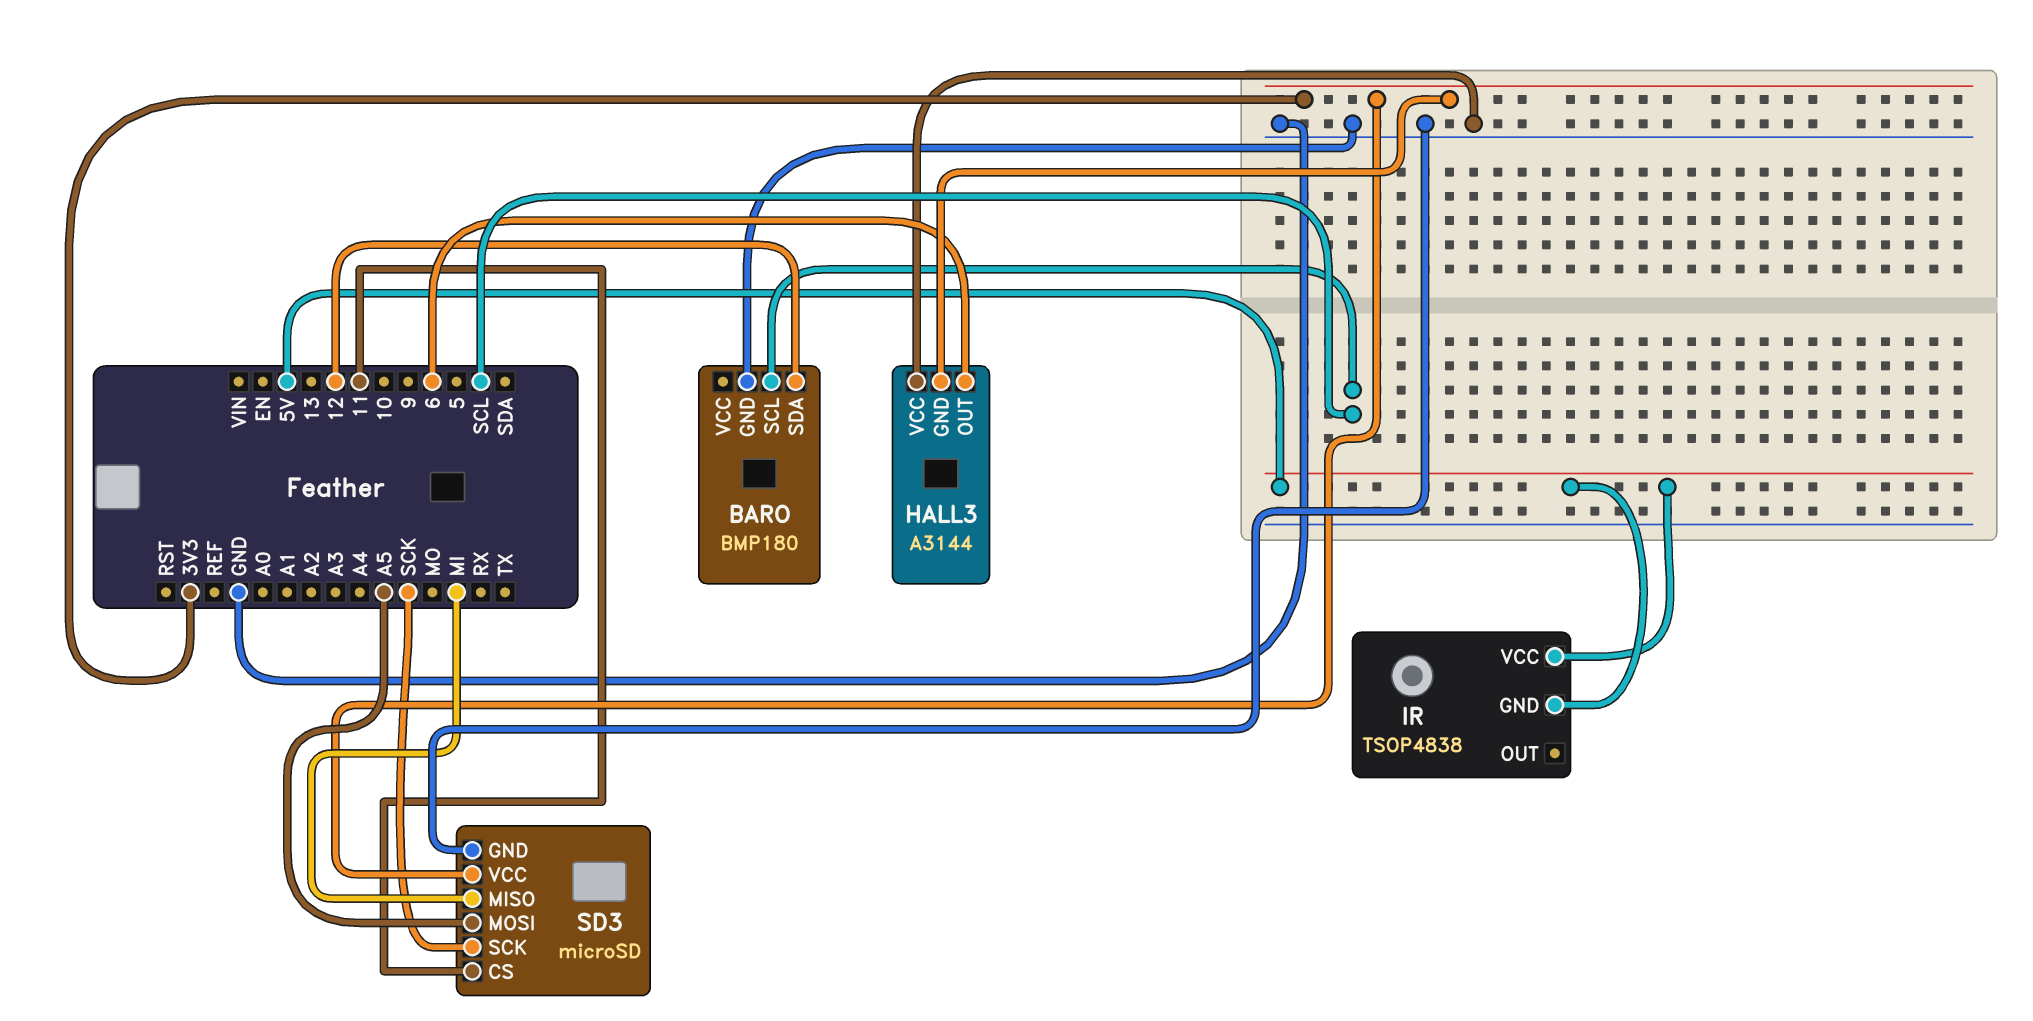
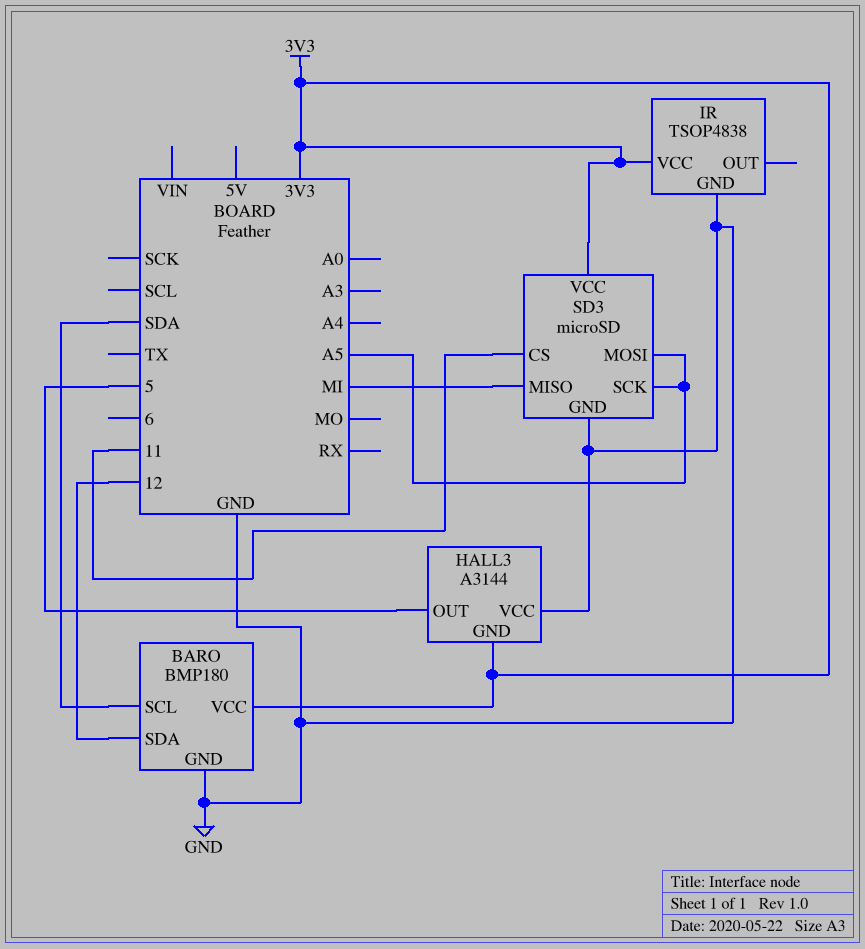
BARO pin SCL: SCL -> SDA
BARO pin VCC: none -> 3V3
HALL3 pin OUT: 6 -> 5
IR pin GND: 5V -> GND
IR pin VCC: 5V -> 3V3
SD3 pin SCK: SCK -> A5

